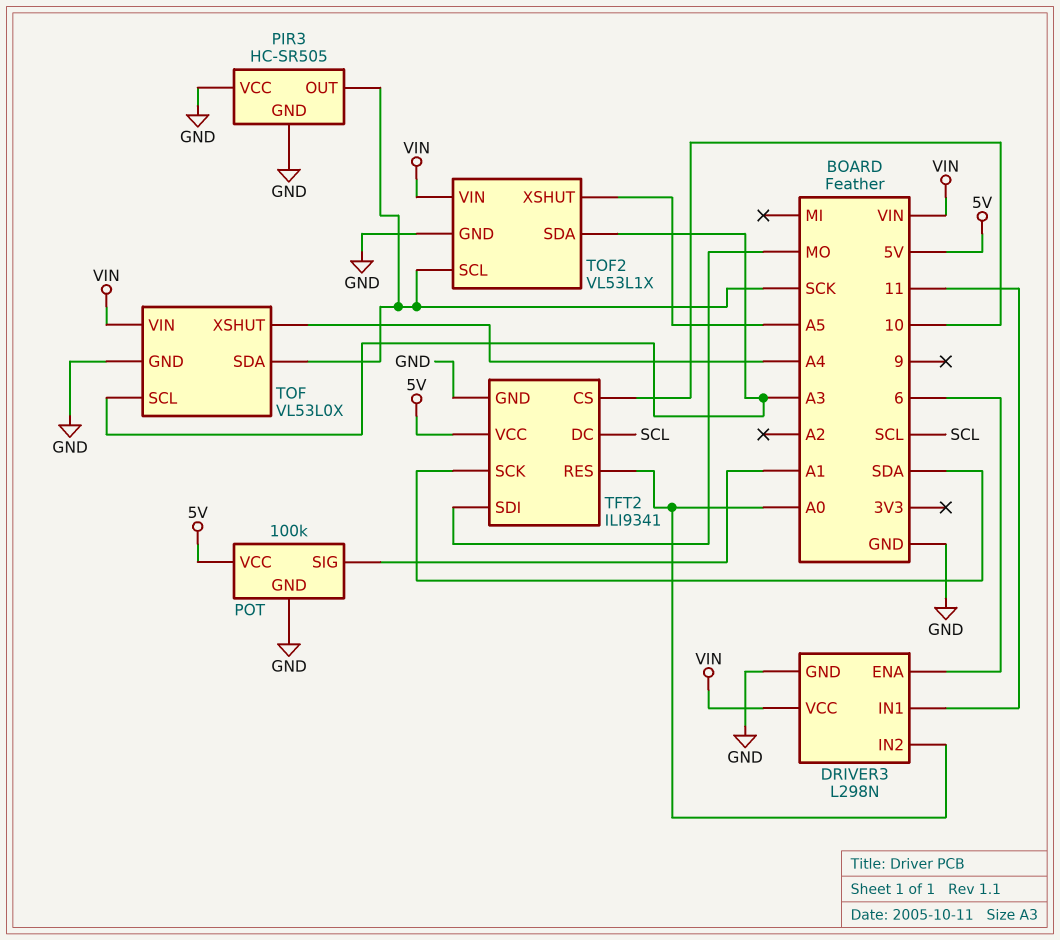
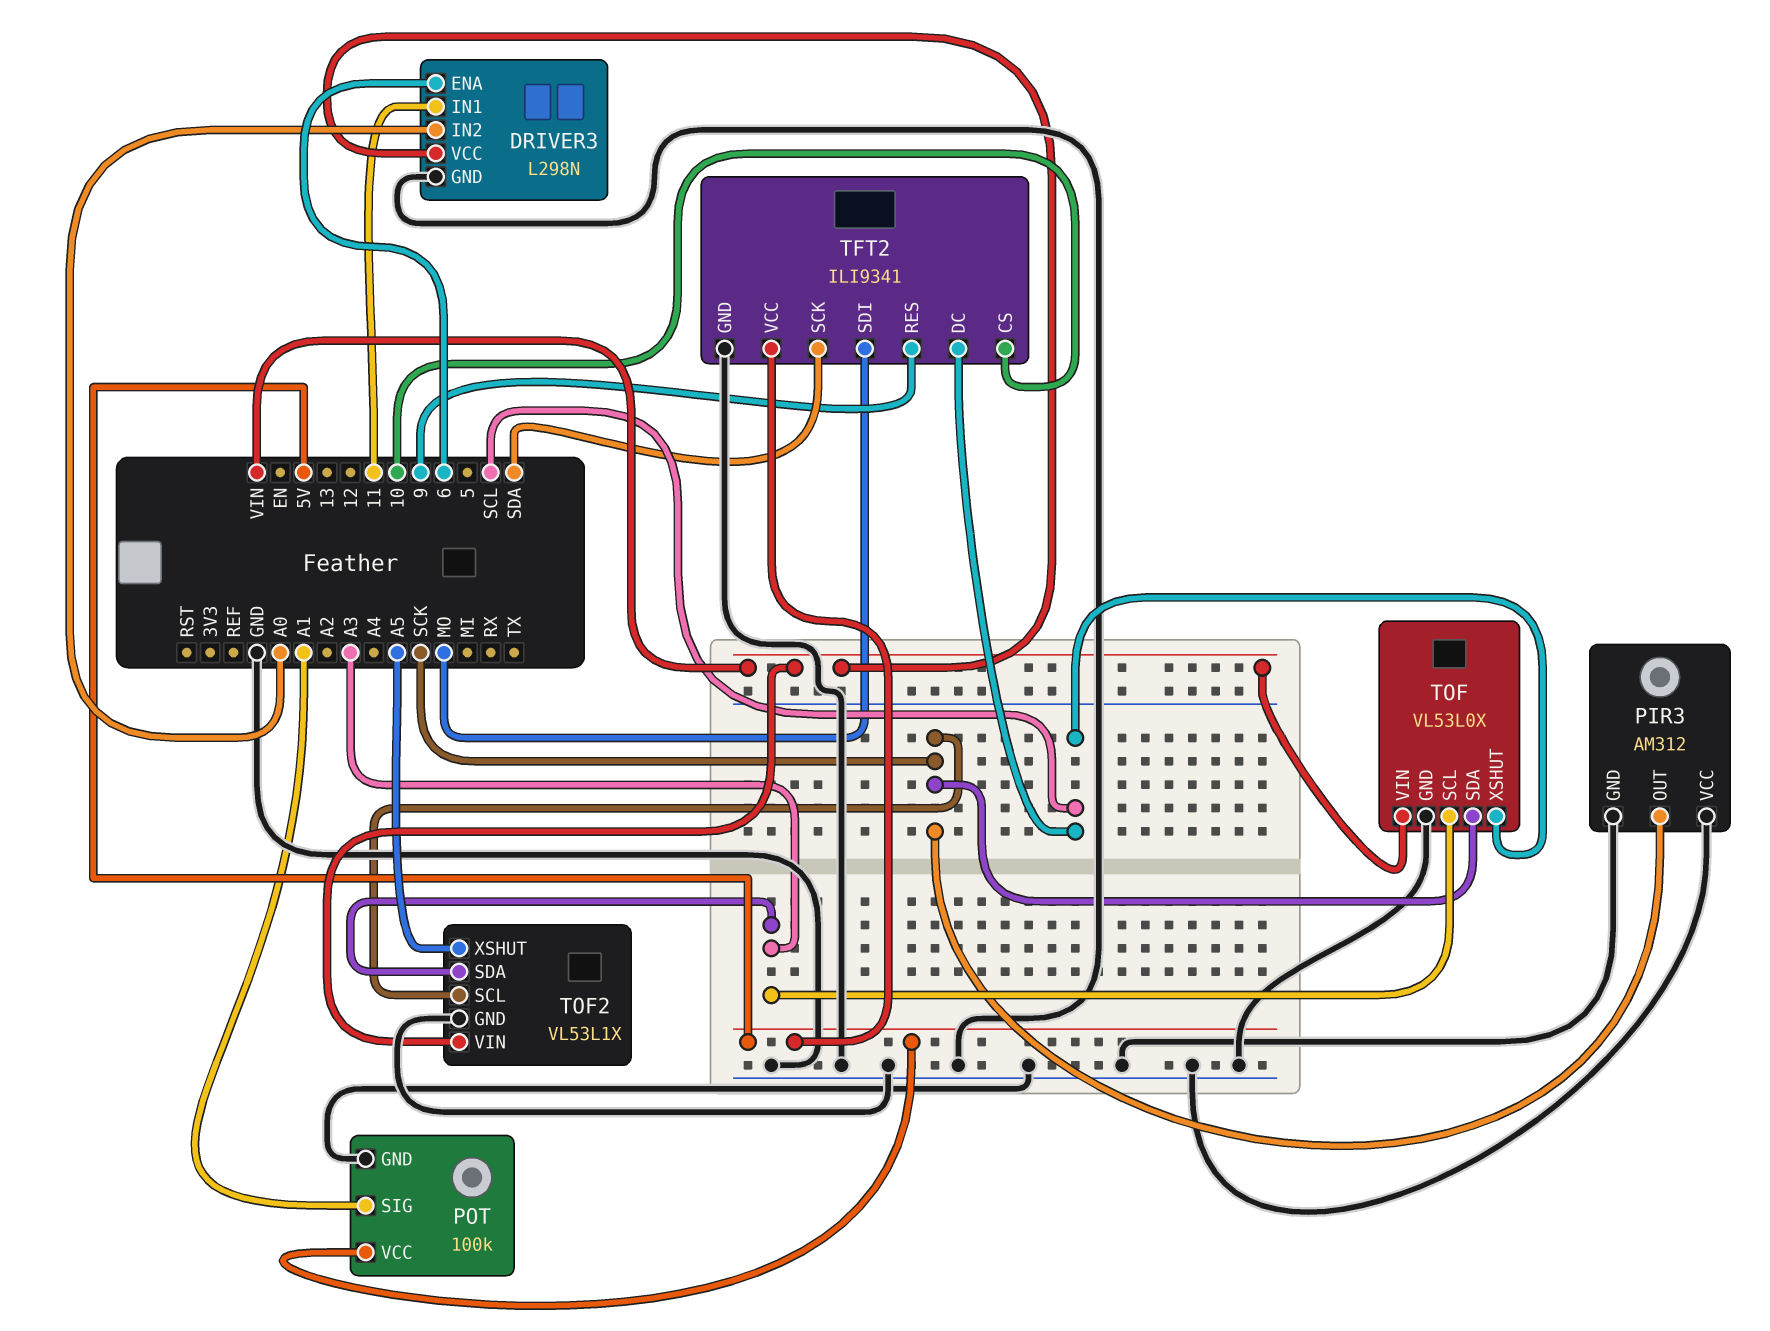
PIR3: HC-SR505 -> AM312
TFT2 pin RES: A0 -> 9
TOF pin XSHUT: A4 -> SCL

